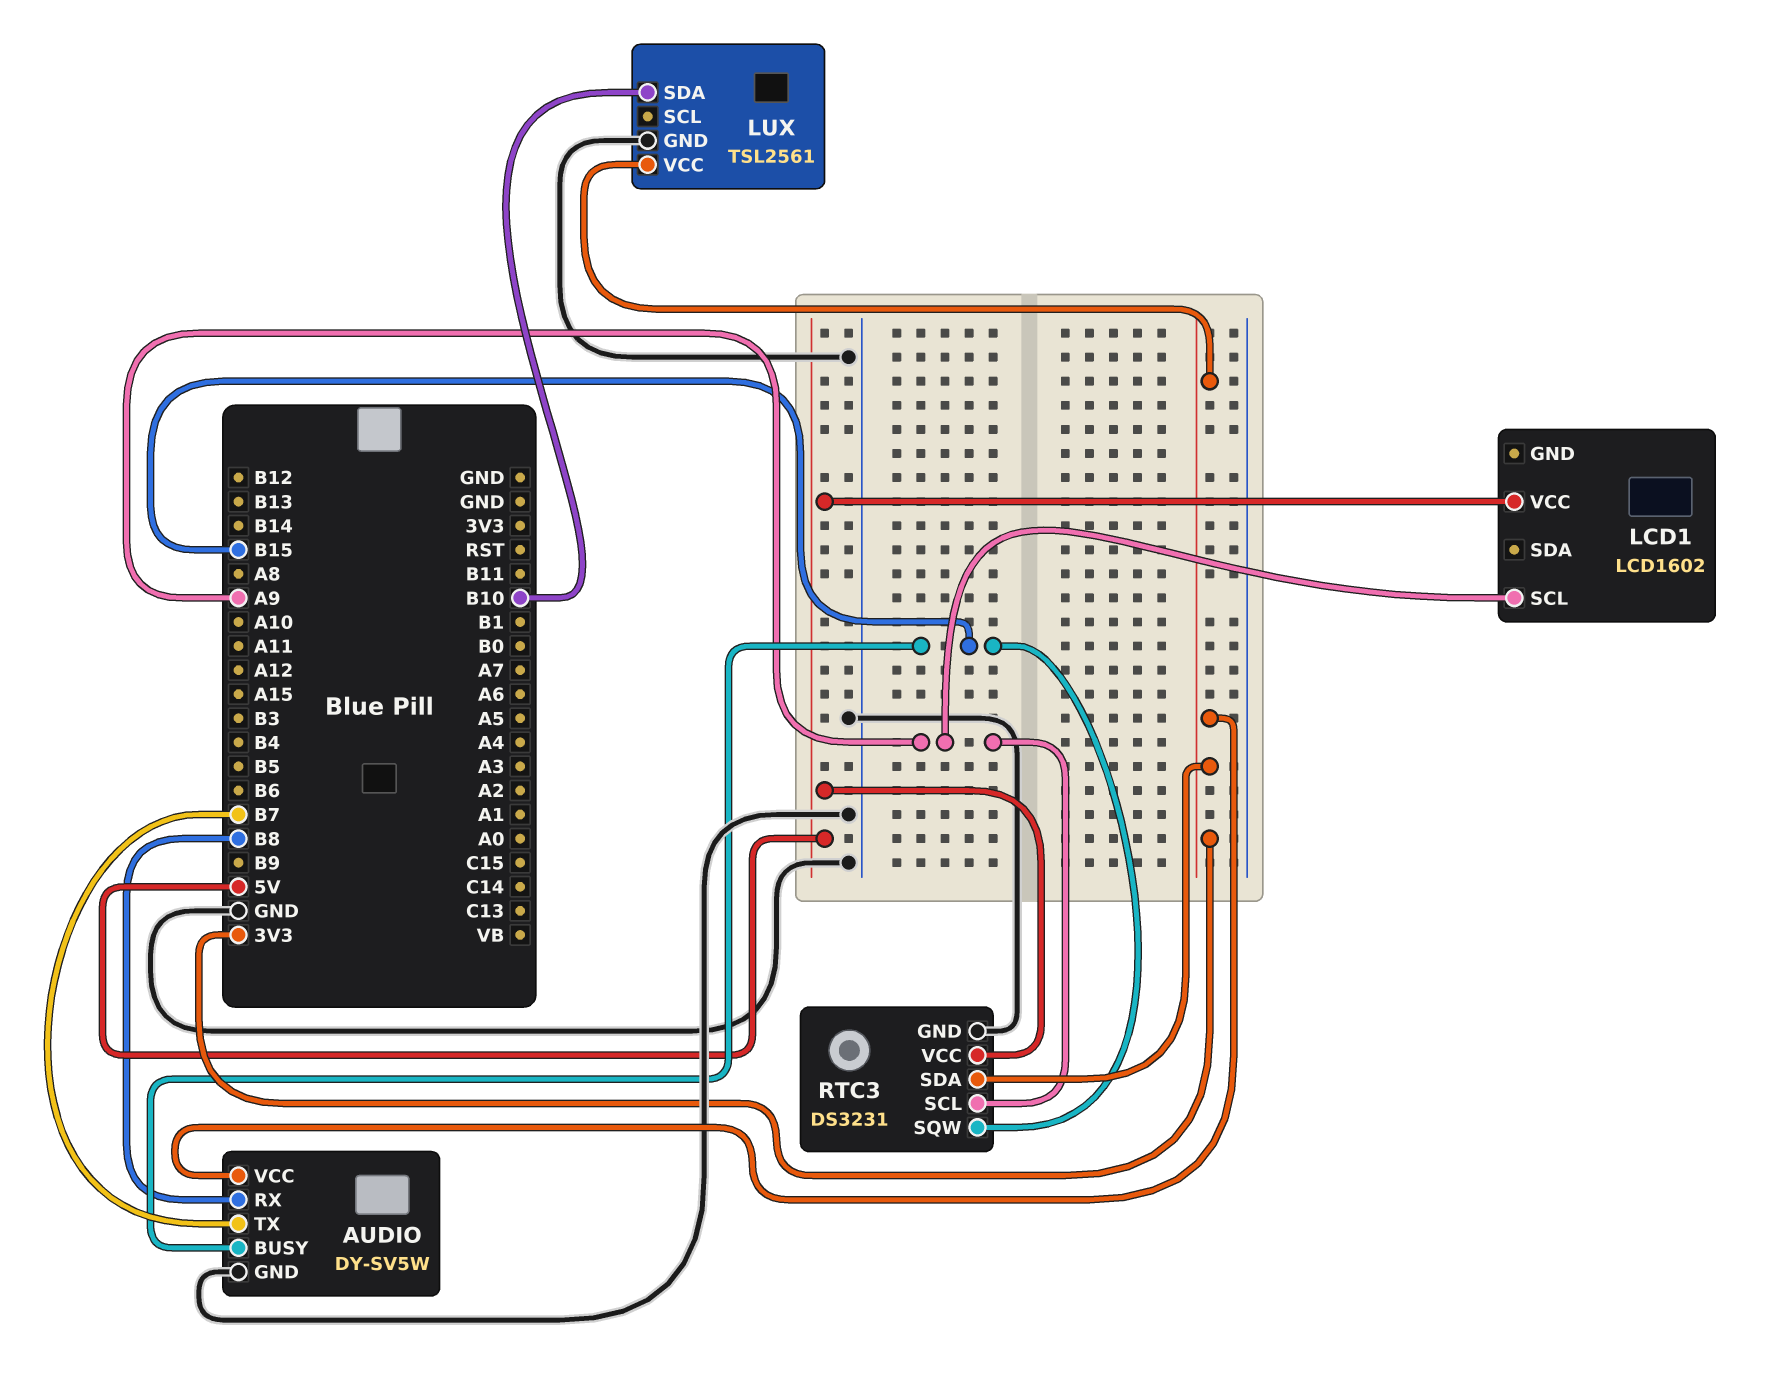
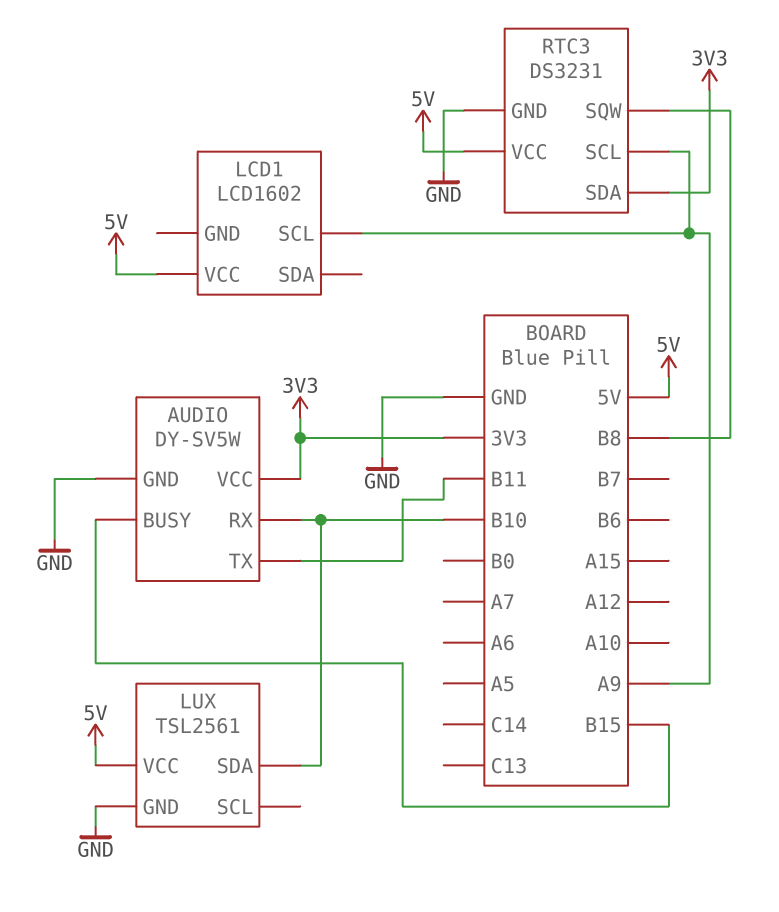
AUDIO pin RX: B8 -> B10
AUDIO pin TX: B7 -> B11
LUX pin VCC: 3V3 -> 5V
RTC3 pin SQW: B15 -> B8

